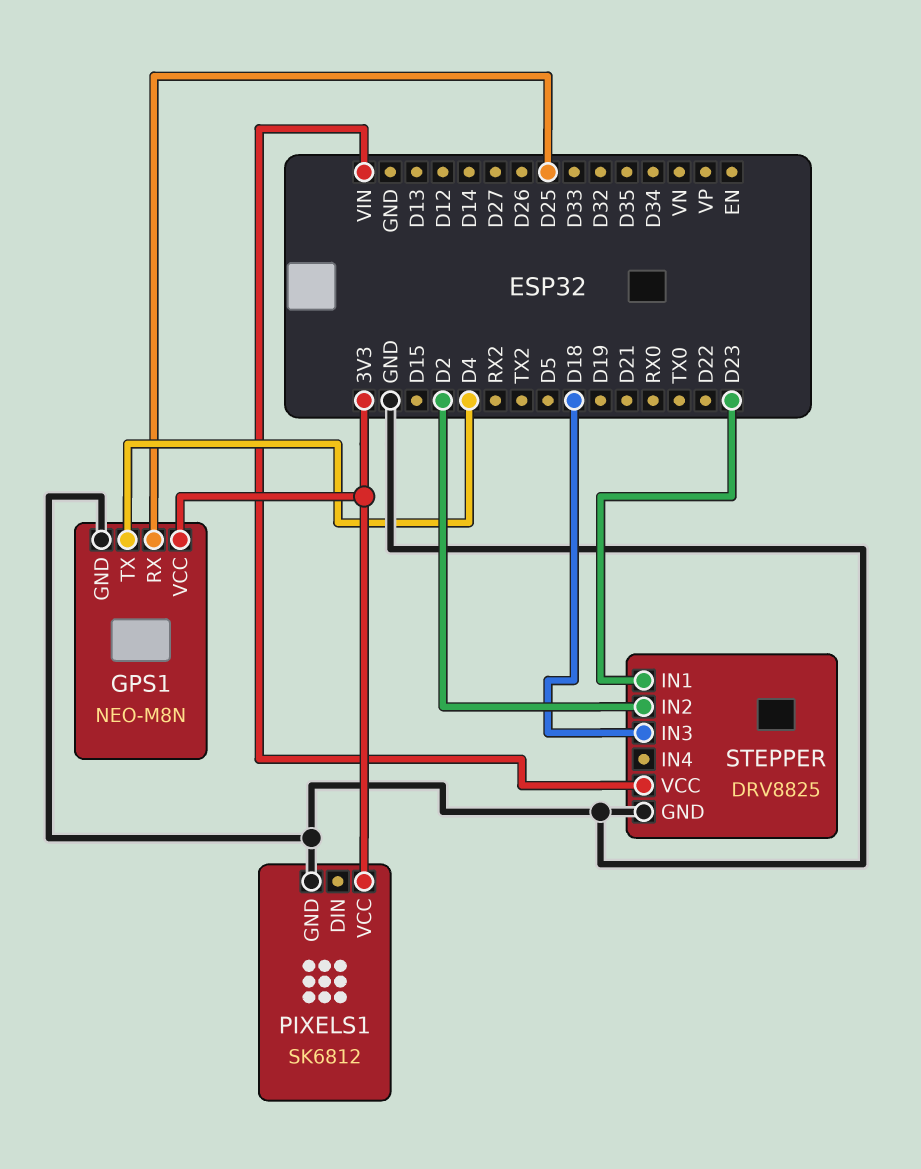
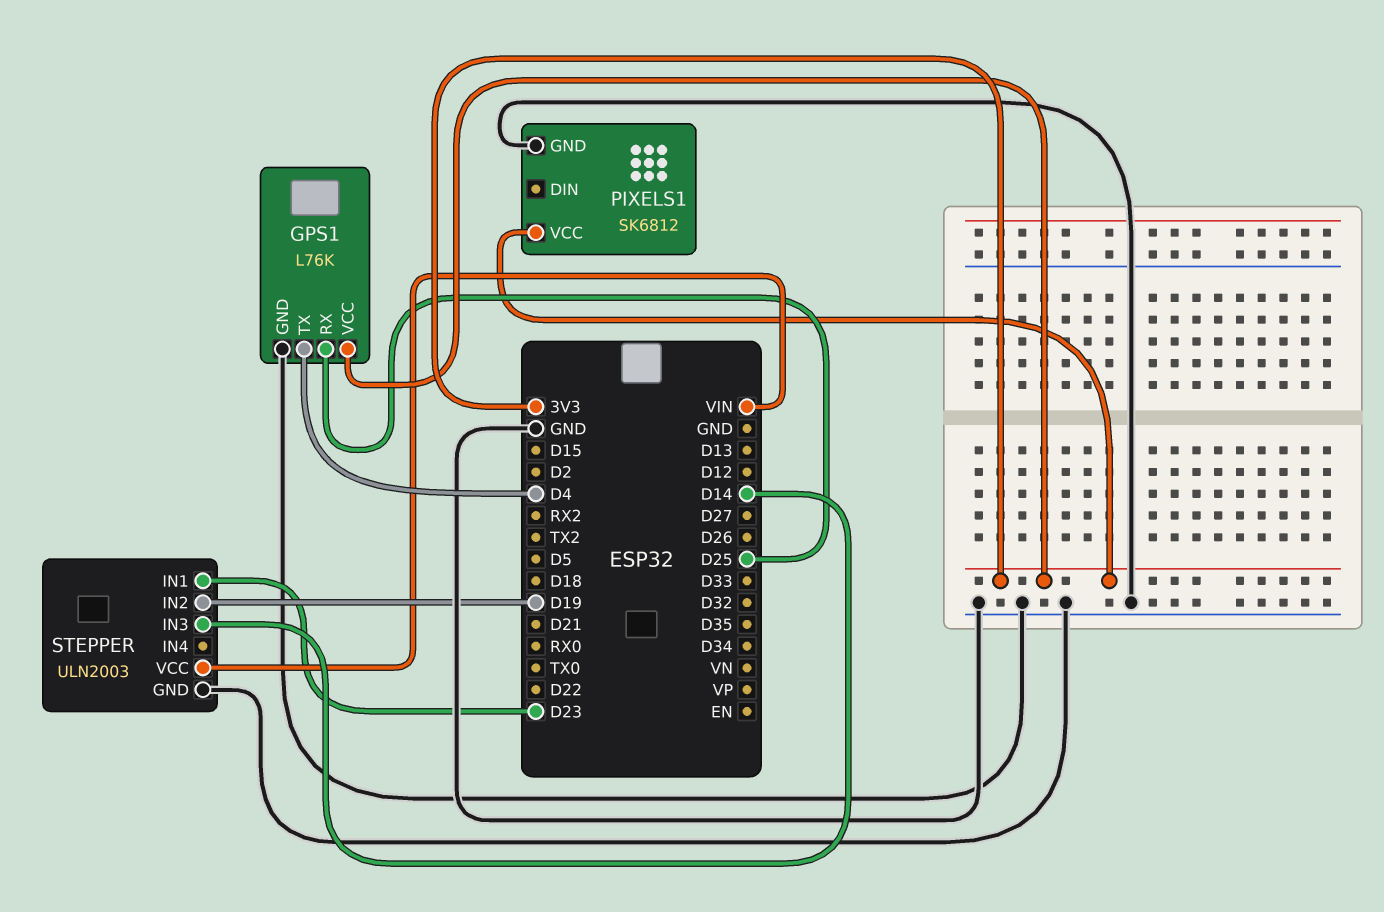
GPS1: NEO-M8N -> L76K
STEPPER: DRV8825 -> ULN2003
STEPPER pin IN2: D2 -> D19
STEPPER pin IN3: D18 -> D14

